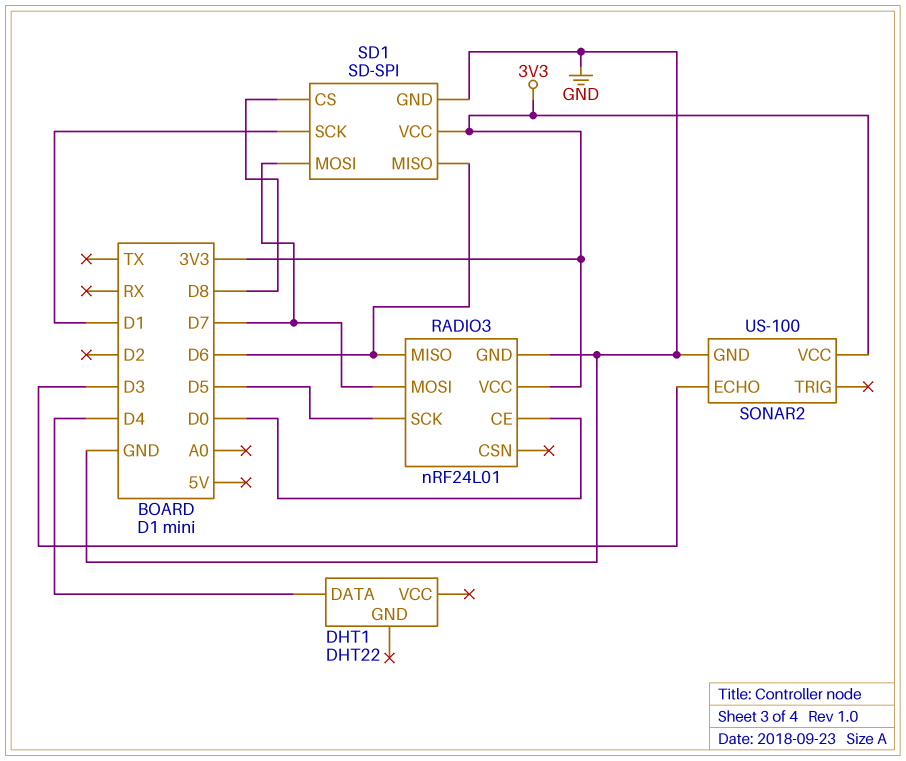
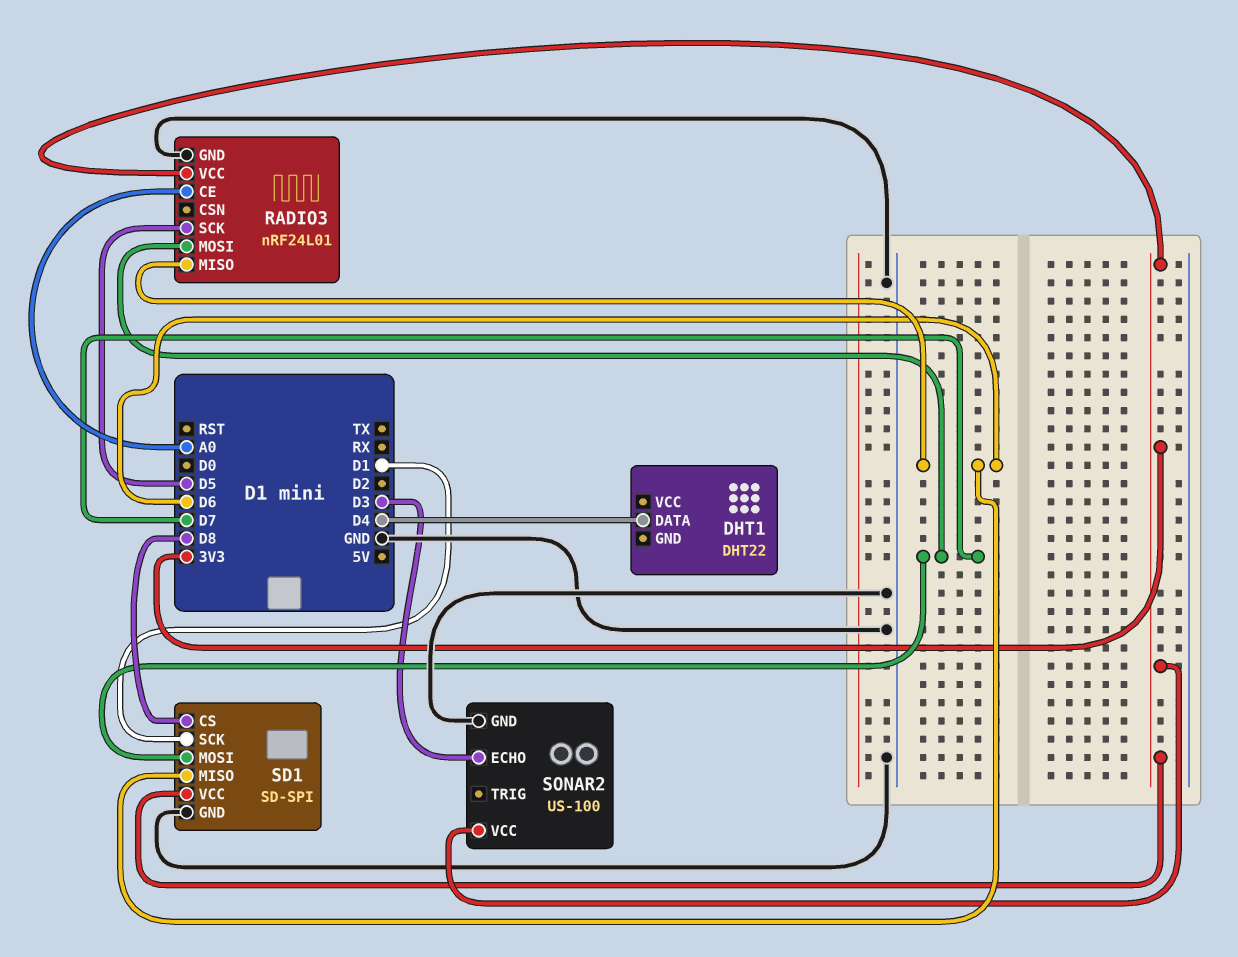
RADIO3 pin CE: D0 -> A0

